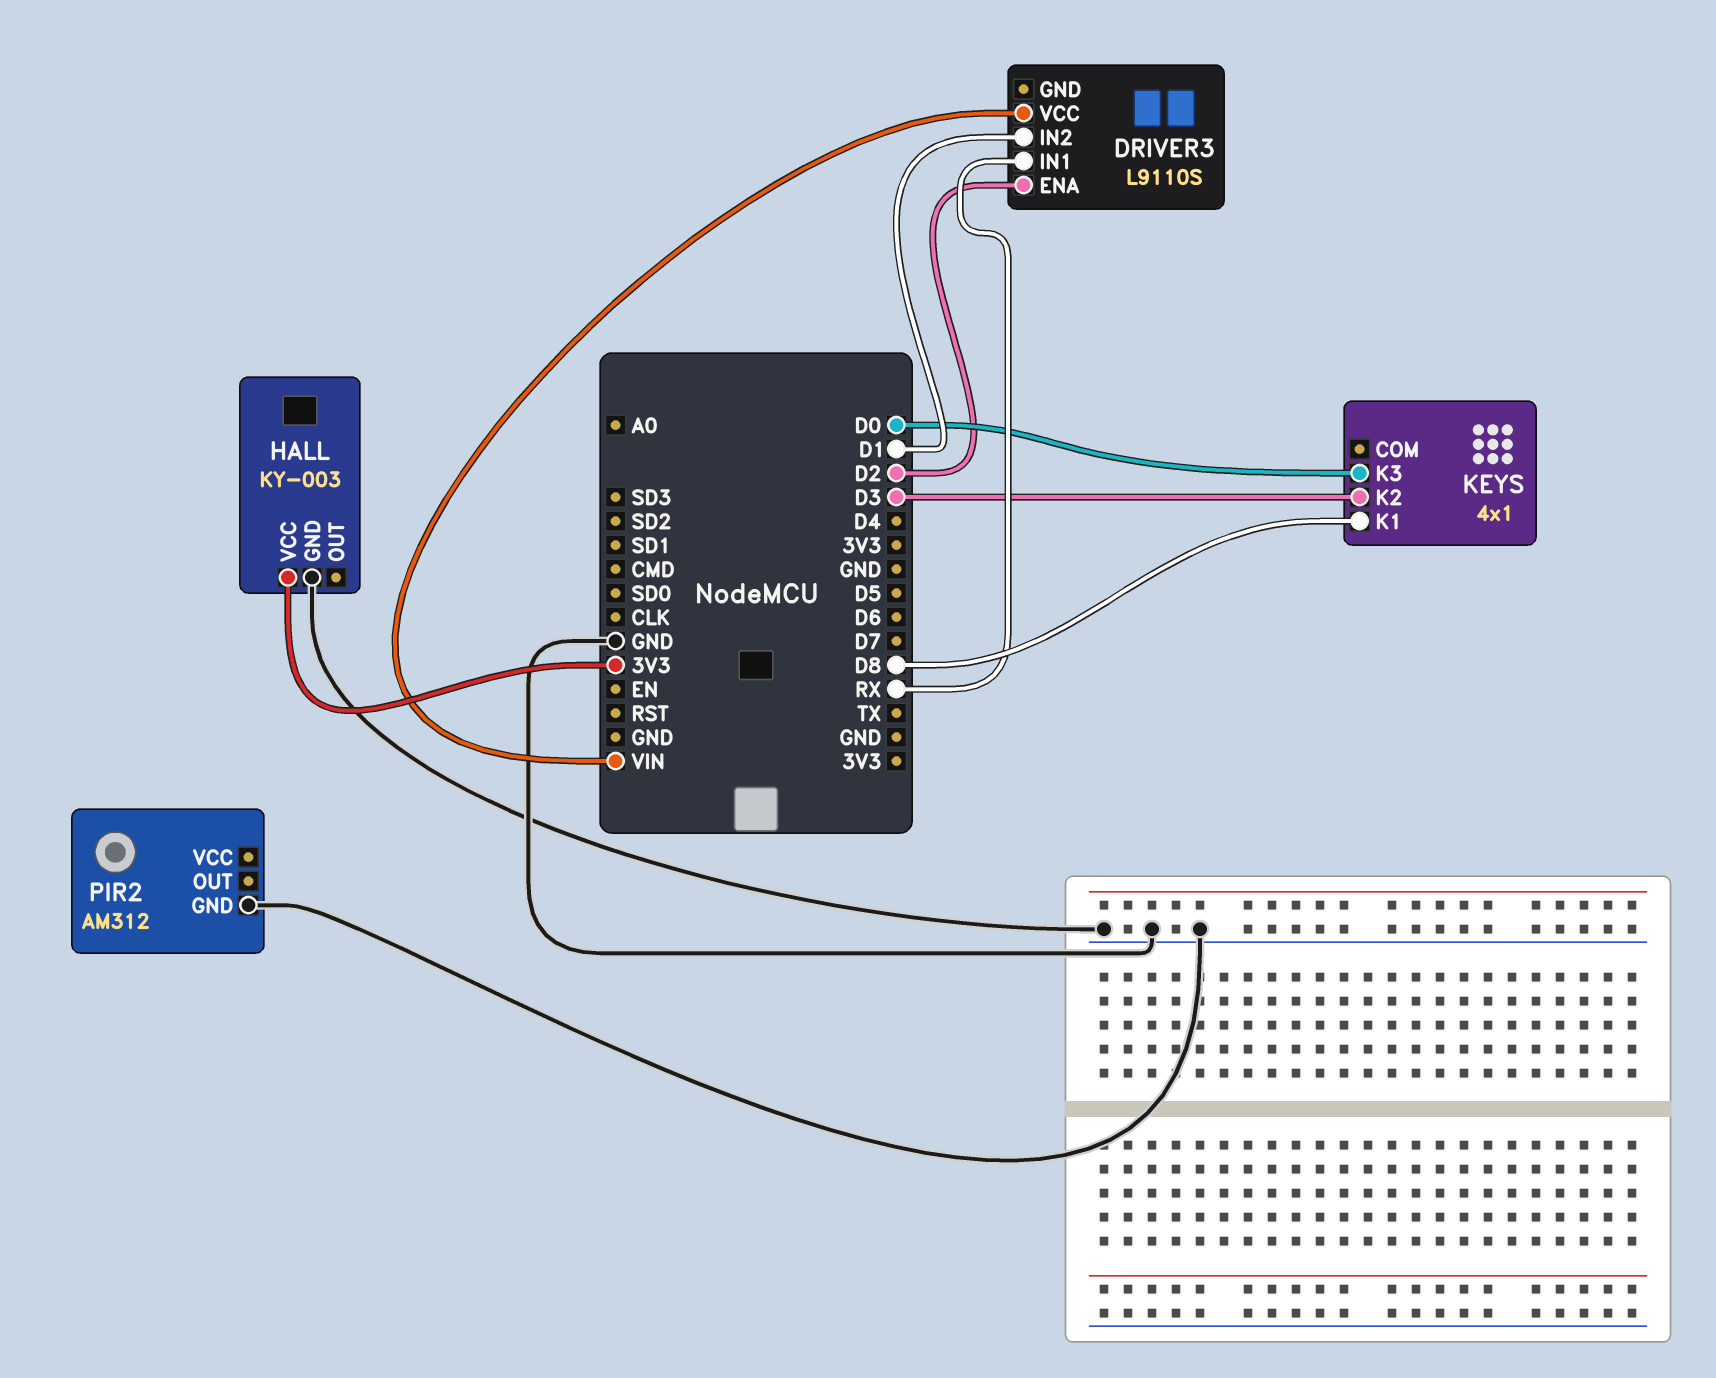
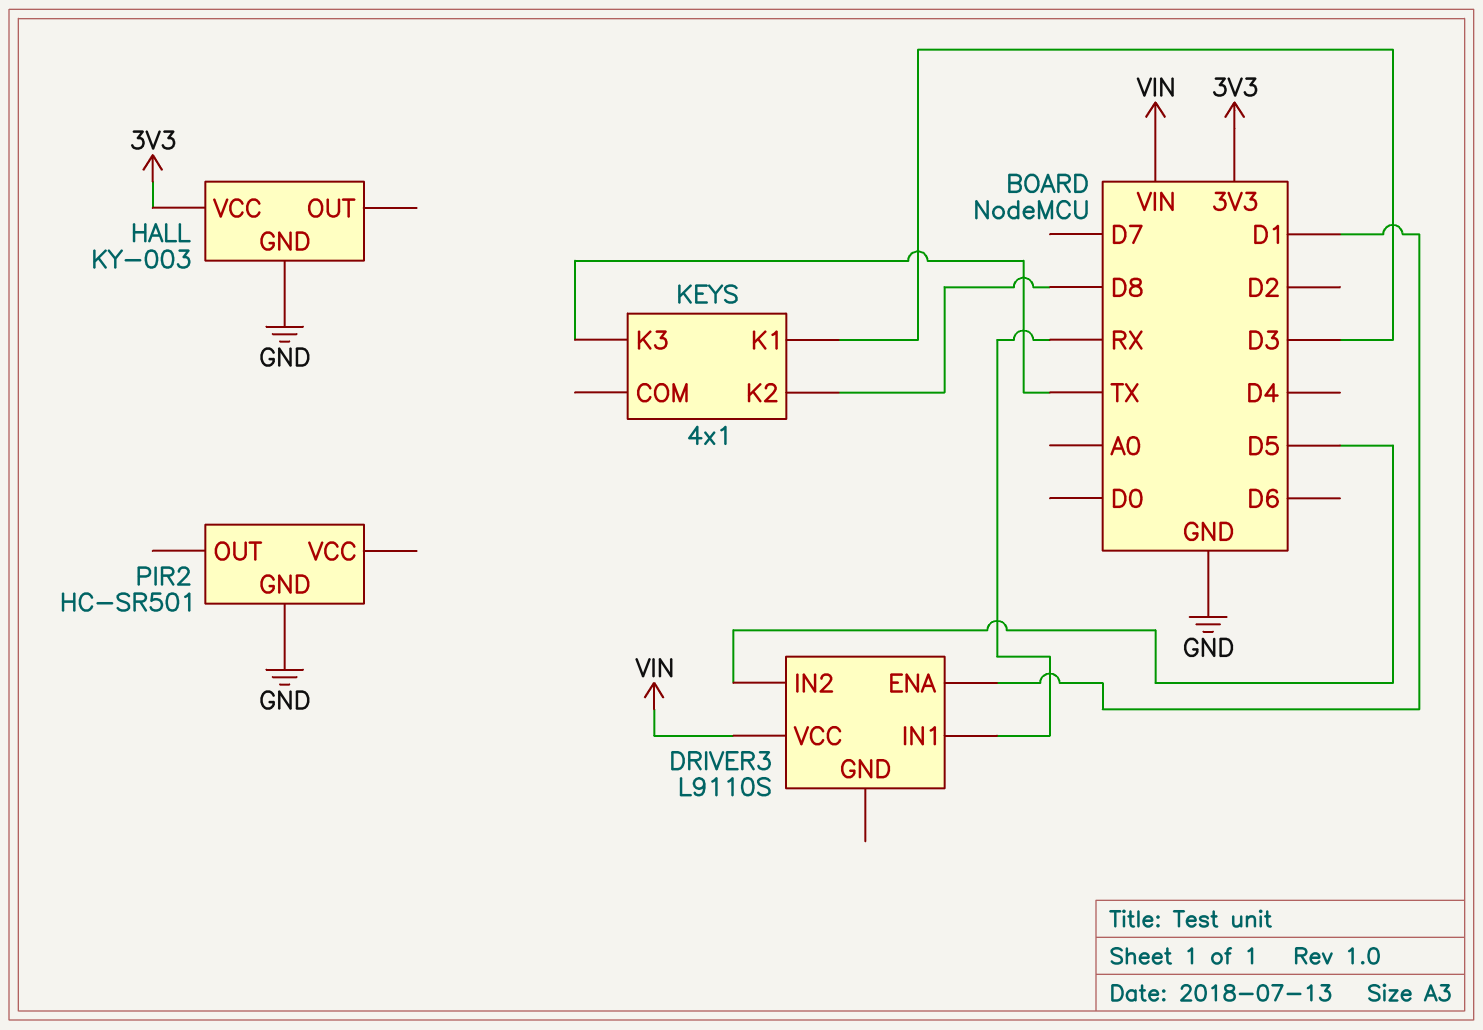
DRIVER3 pin ENA: D2 -> D1
DRIVER3 pin IN2: D1 -> D5
KEYS pin K1: D8 -> D3
KEYS pin K2: D3 -> D8
KEYS pin K3: D0 -> TX
PIR2: AM312 -> HC-SR501

